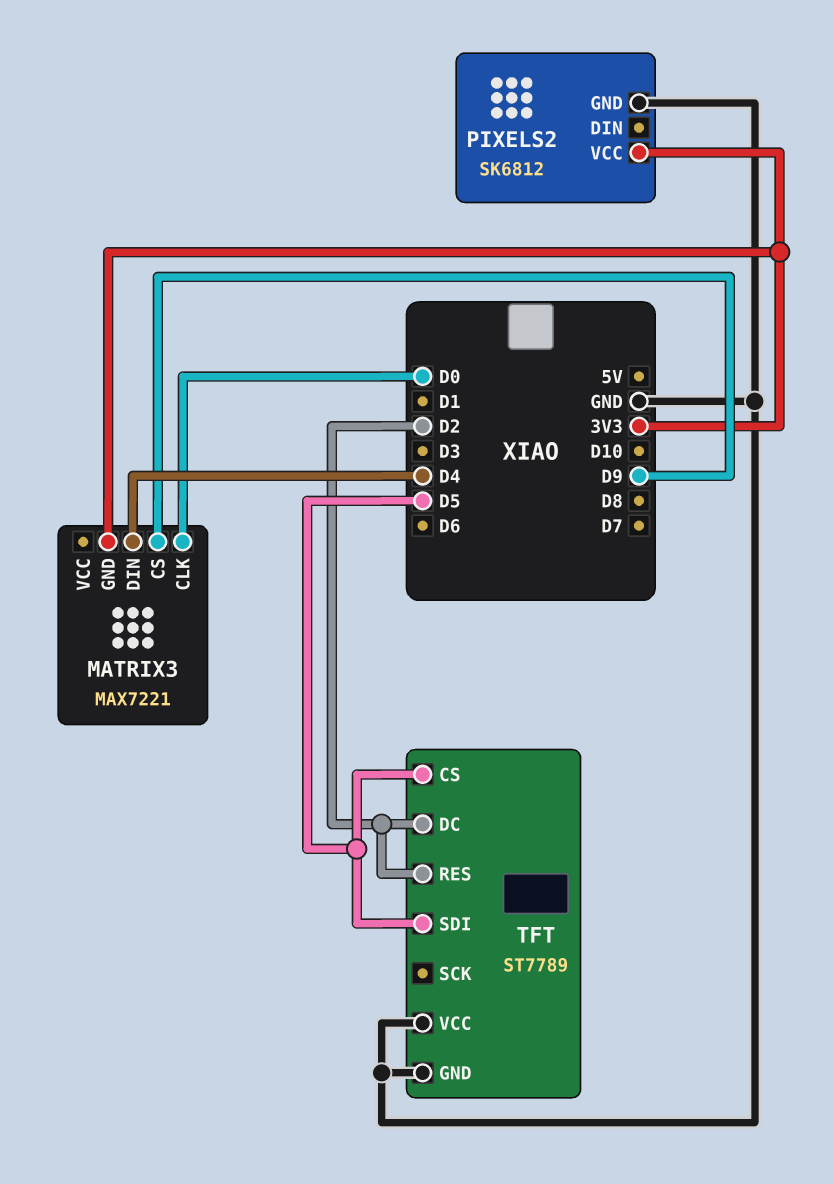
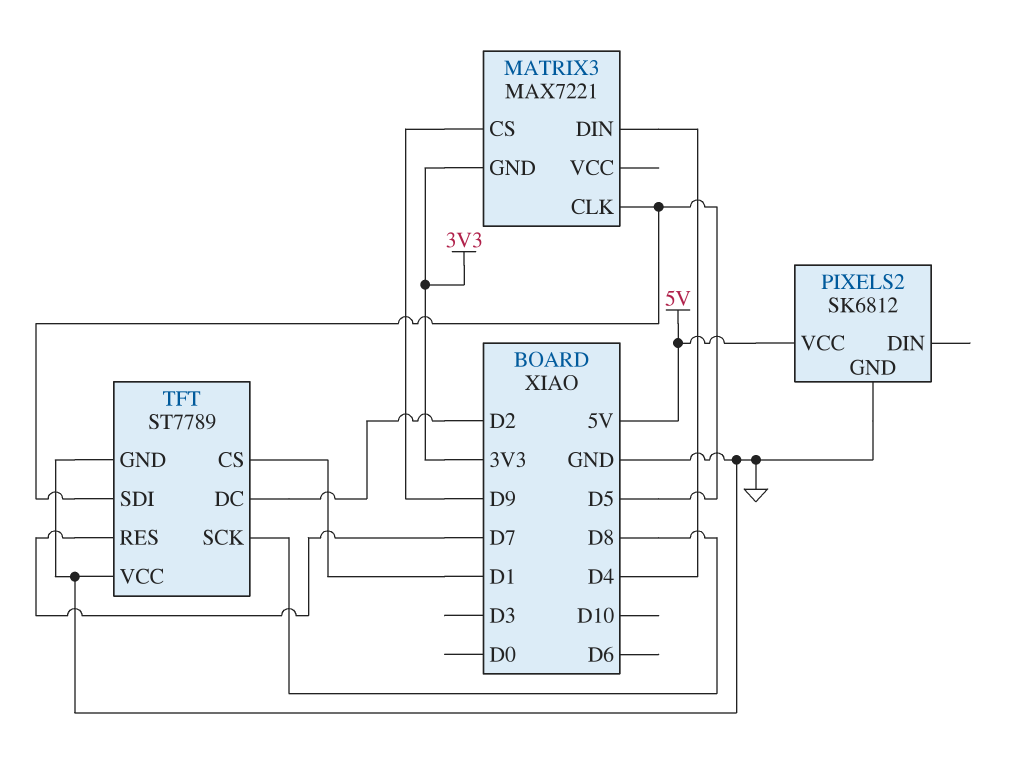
MATRIX3 pin CLK: D0 -> D5
PIXELS2 pin VCC: 3V3 -> 5V
TFT pin CS: D5 -> D1
TFT pin RES: D2 -> D7
TFT pin SCK: none -> D8

